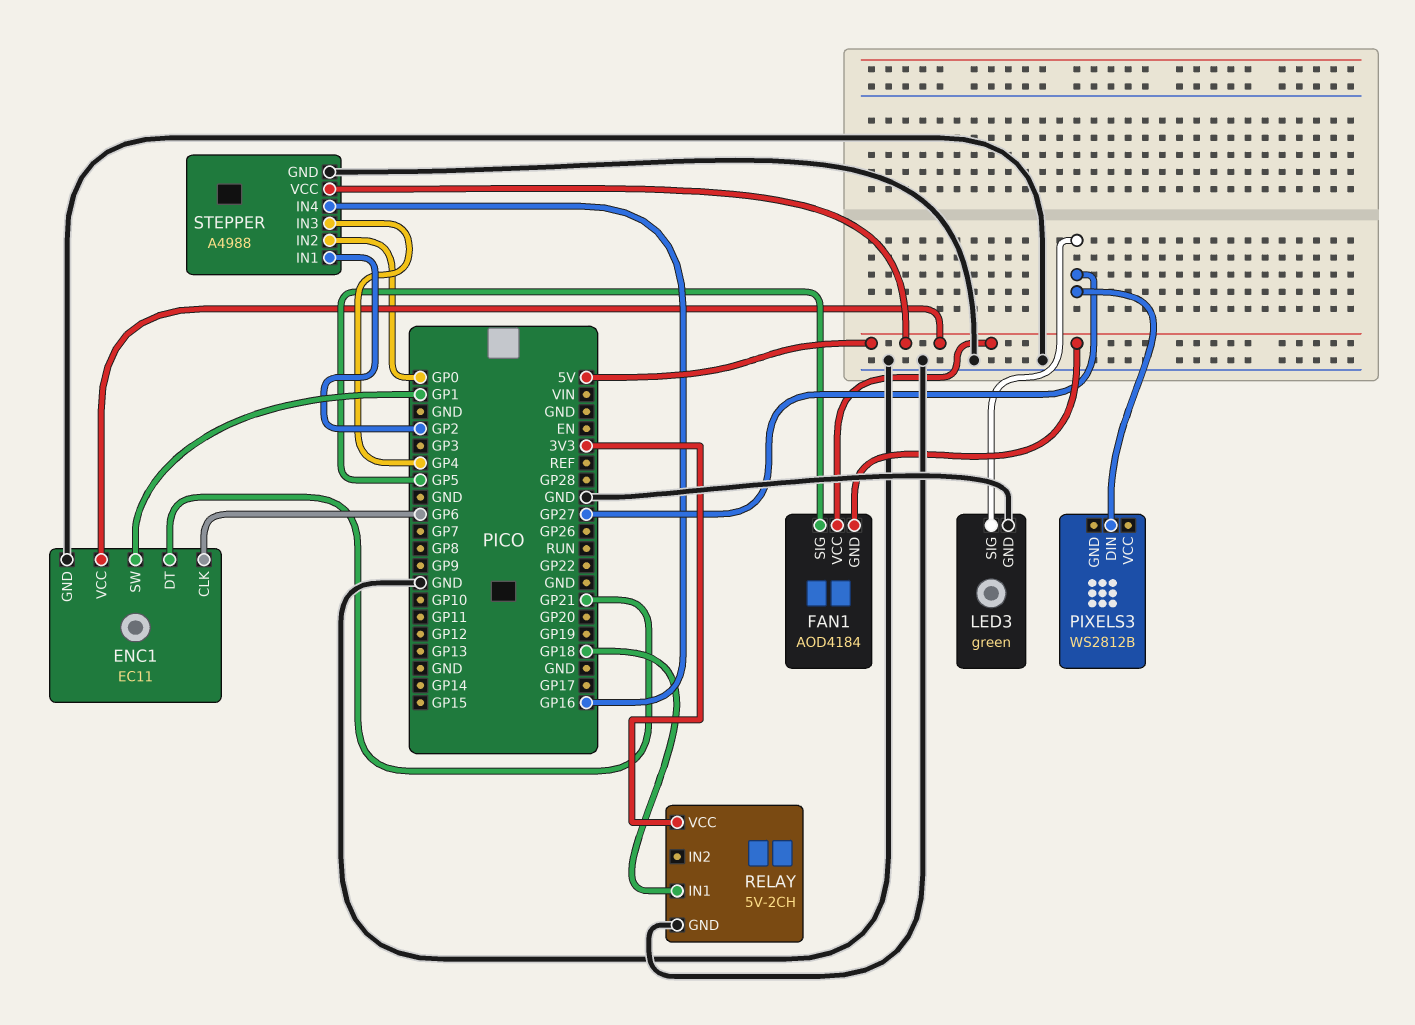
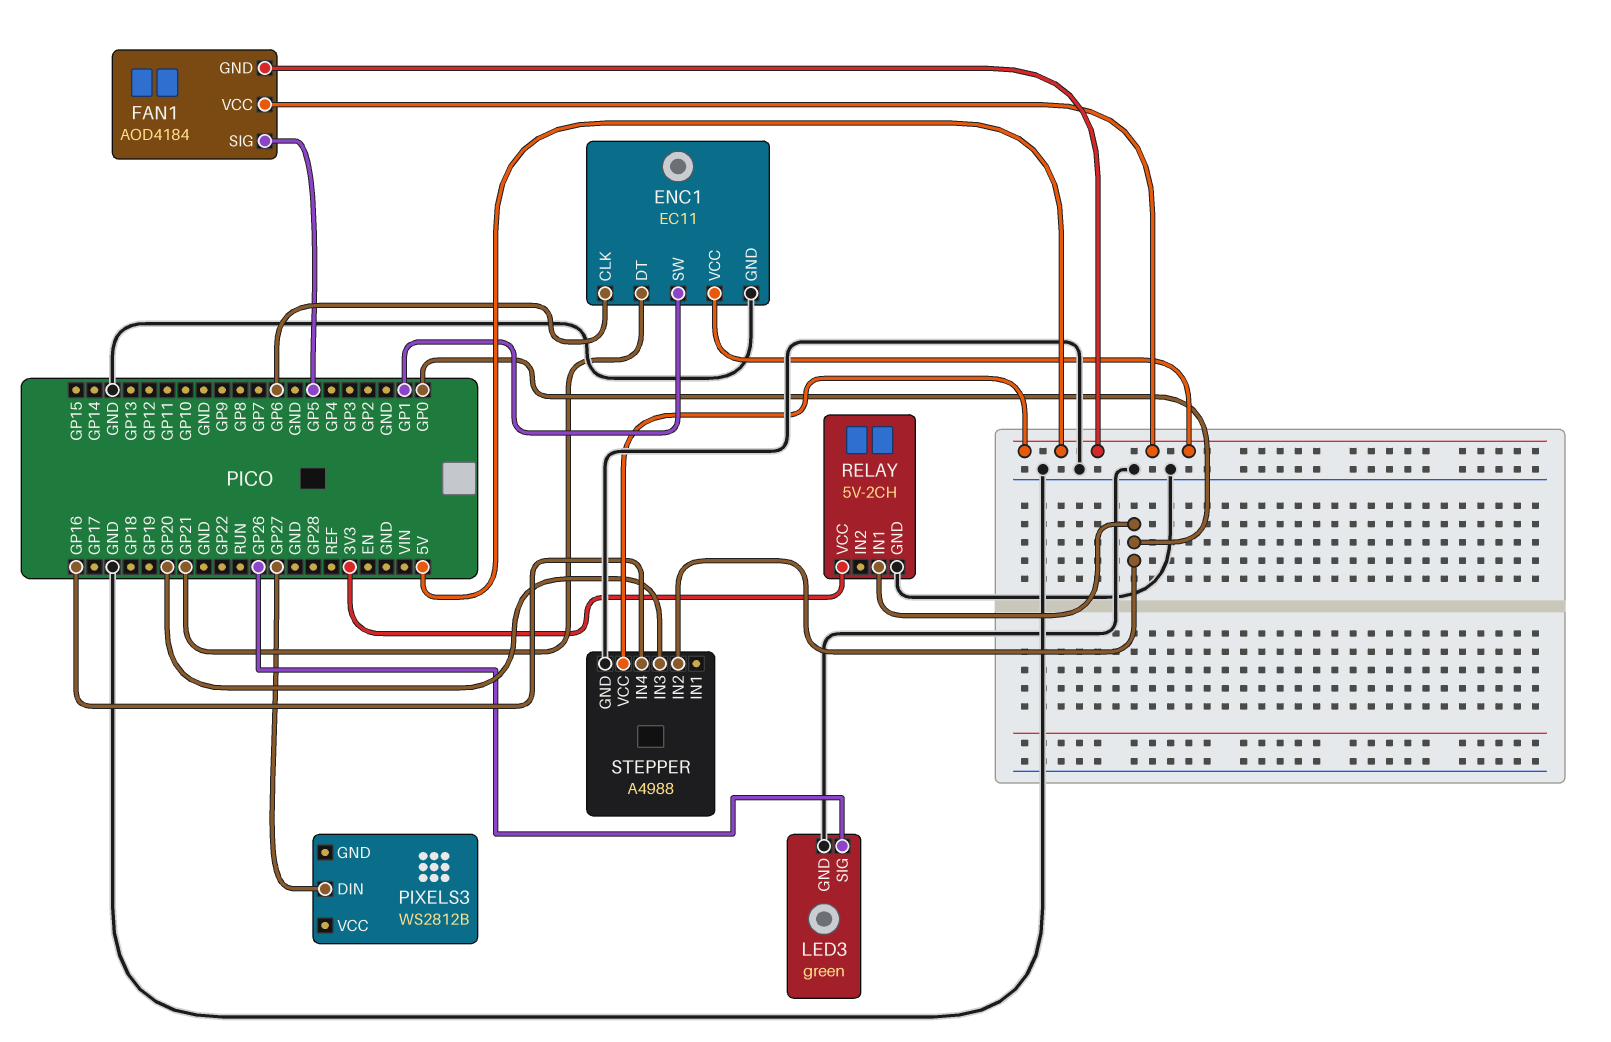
LED3 pin SIG: GP27 -> GP26
RELAY pin IN1: GP18 -> GP0
STEPPER pin IN1: GP2 -> none
STEPPER pin IN3: GP4 -> GP20

